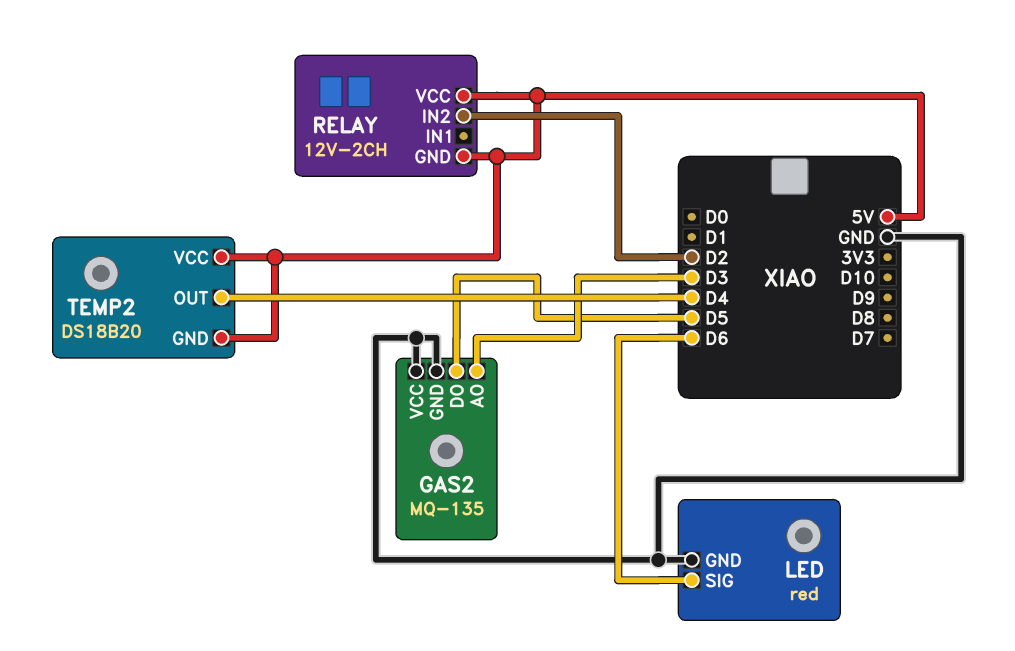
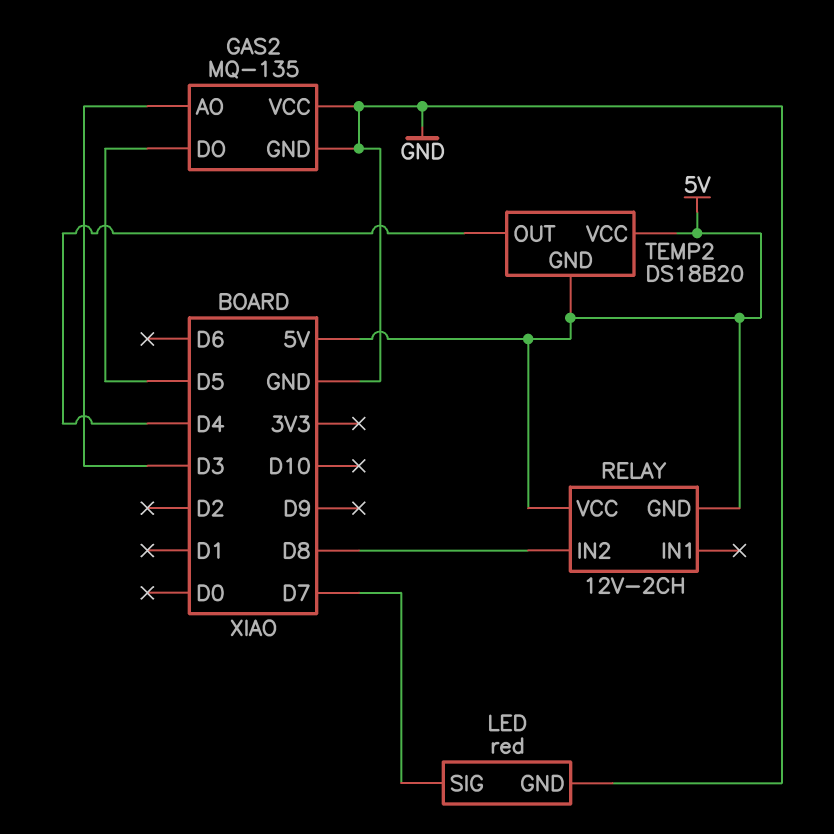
LED pin SIG: D6 -> D7
RELAY pin IN2: D2 -> D8

